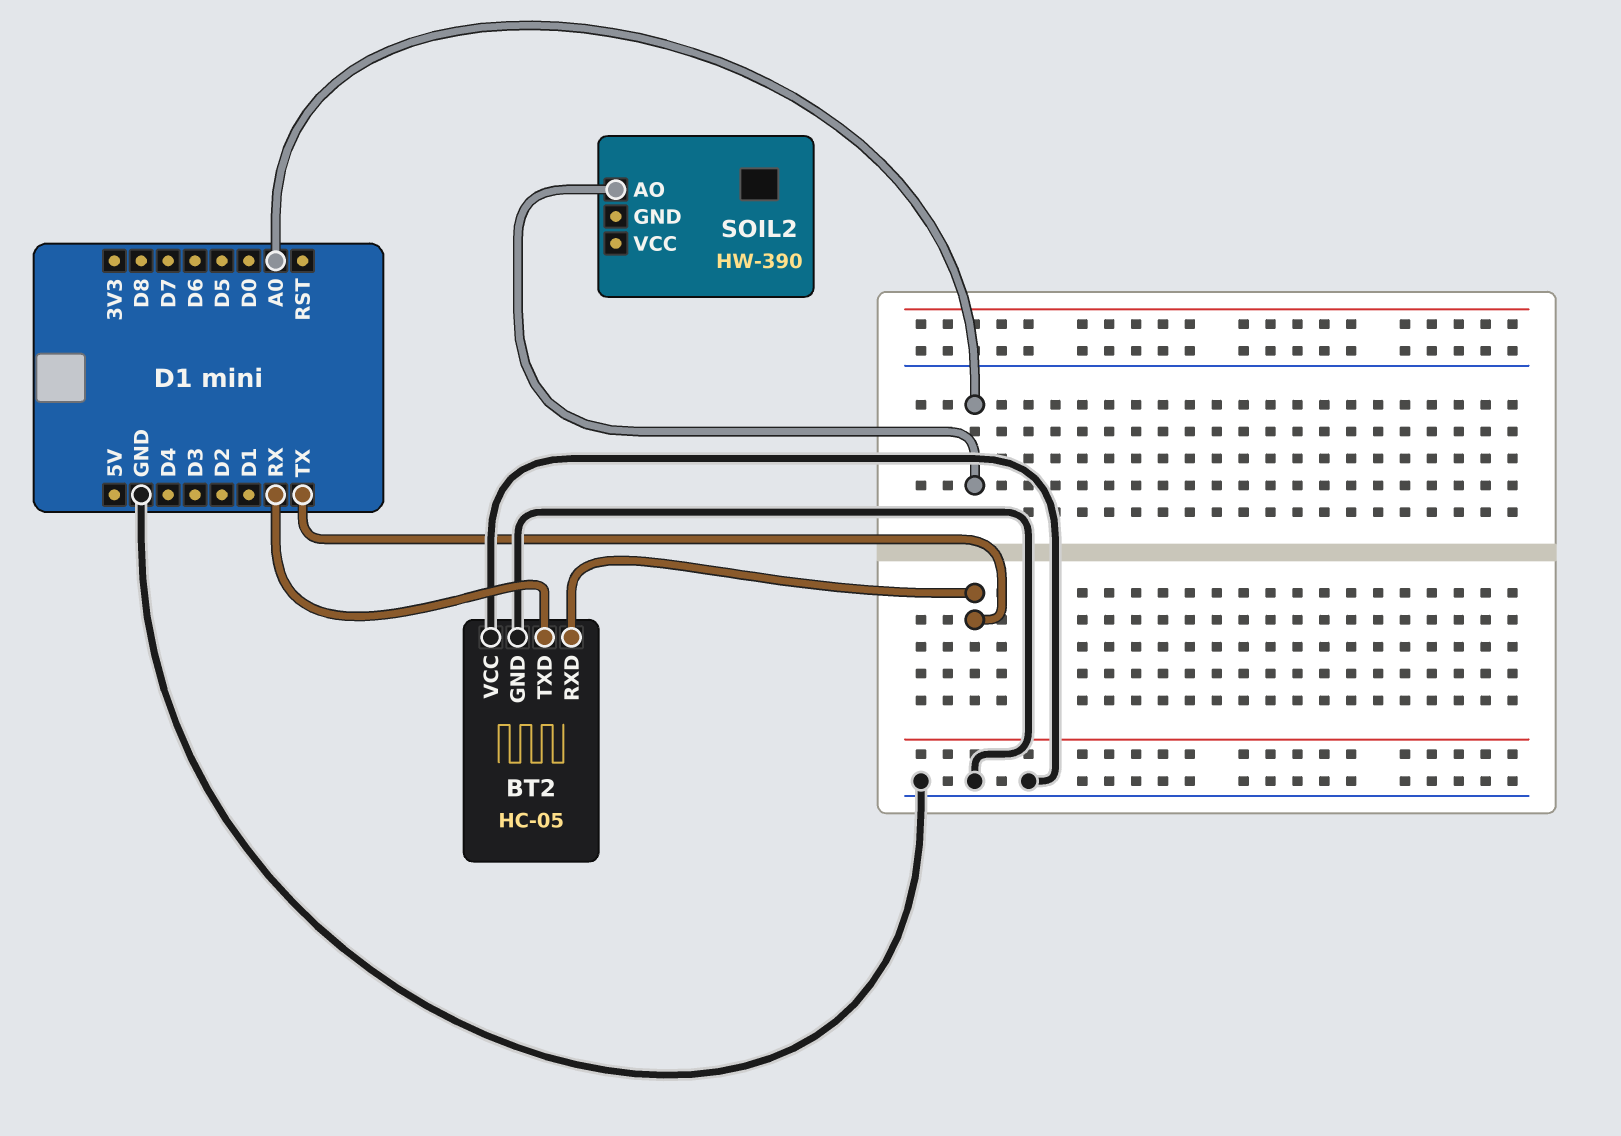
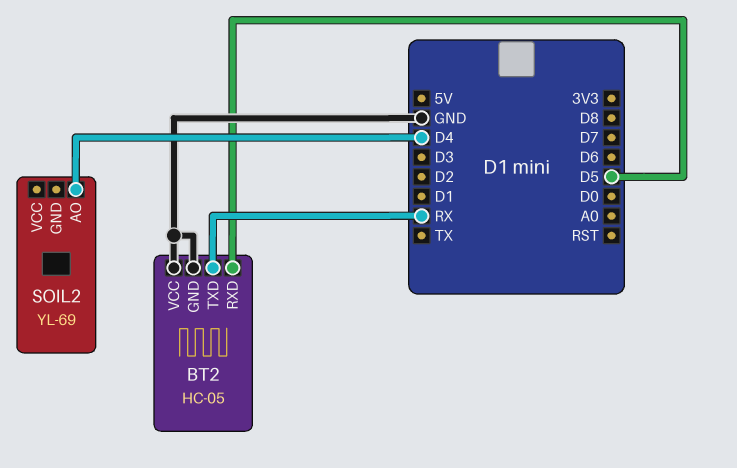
BT2 pin RXD: TX -> D5
SOIL2: HW-390 -> YL-69
SOIL2 pin AO: A0 -> D4

